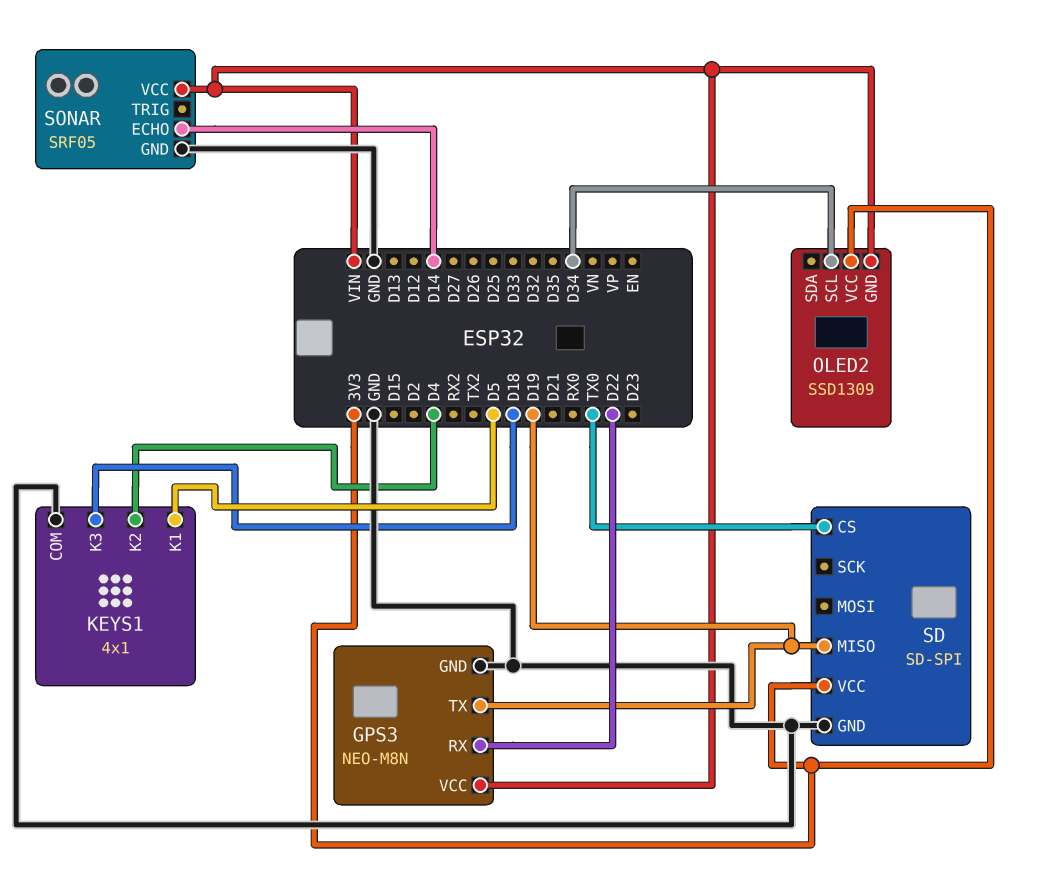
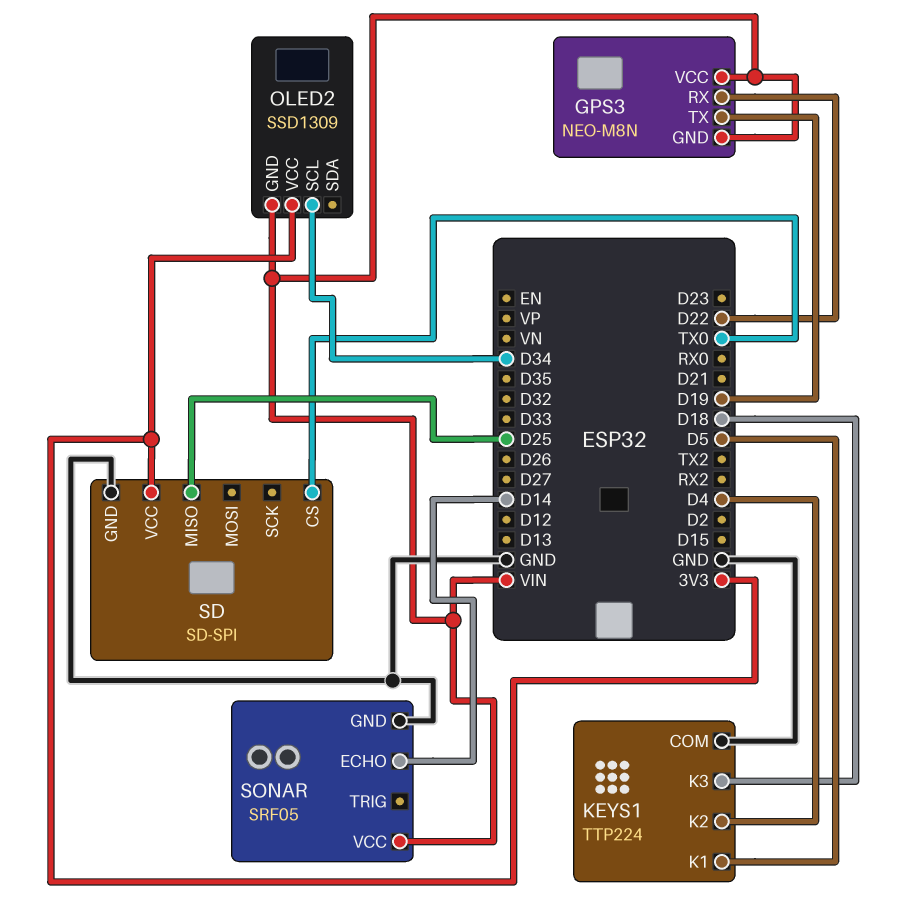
GPS3 pin GND: GND -> VIN
KEYS1: 4x1 -> TTP224
SD pin MISO: D19 -> D25

